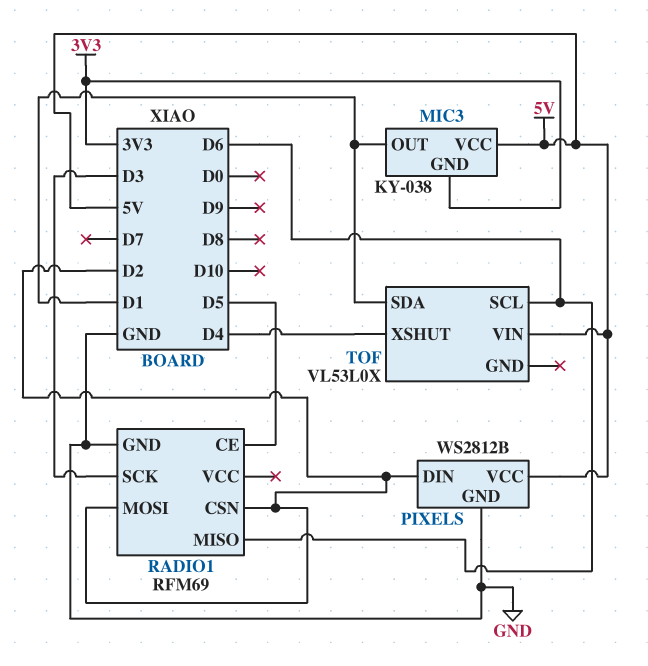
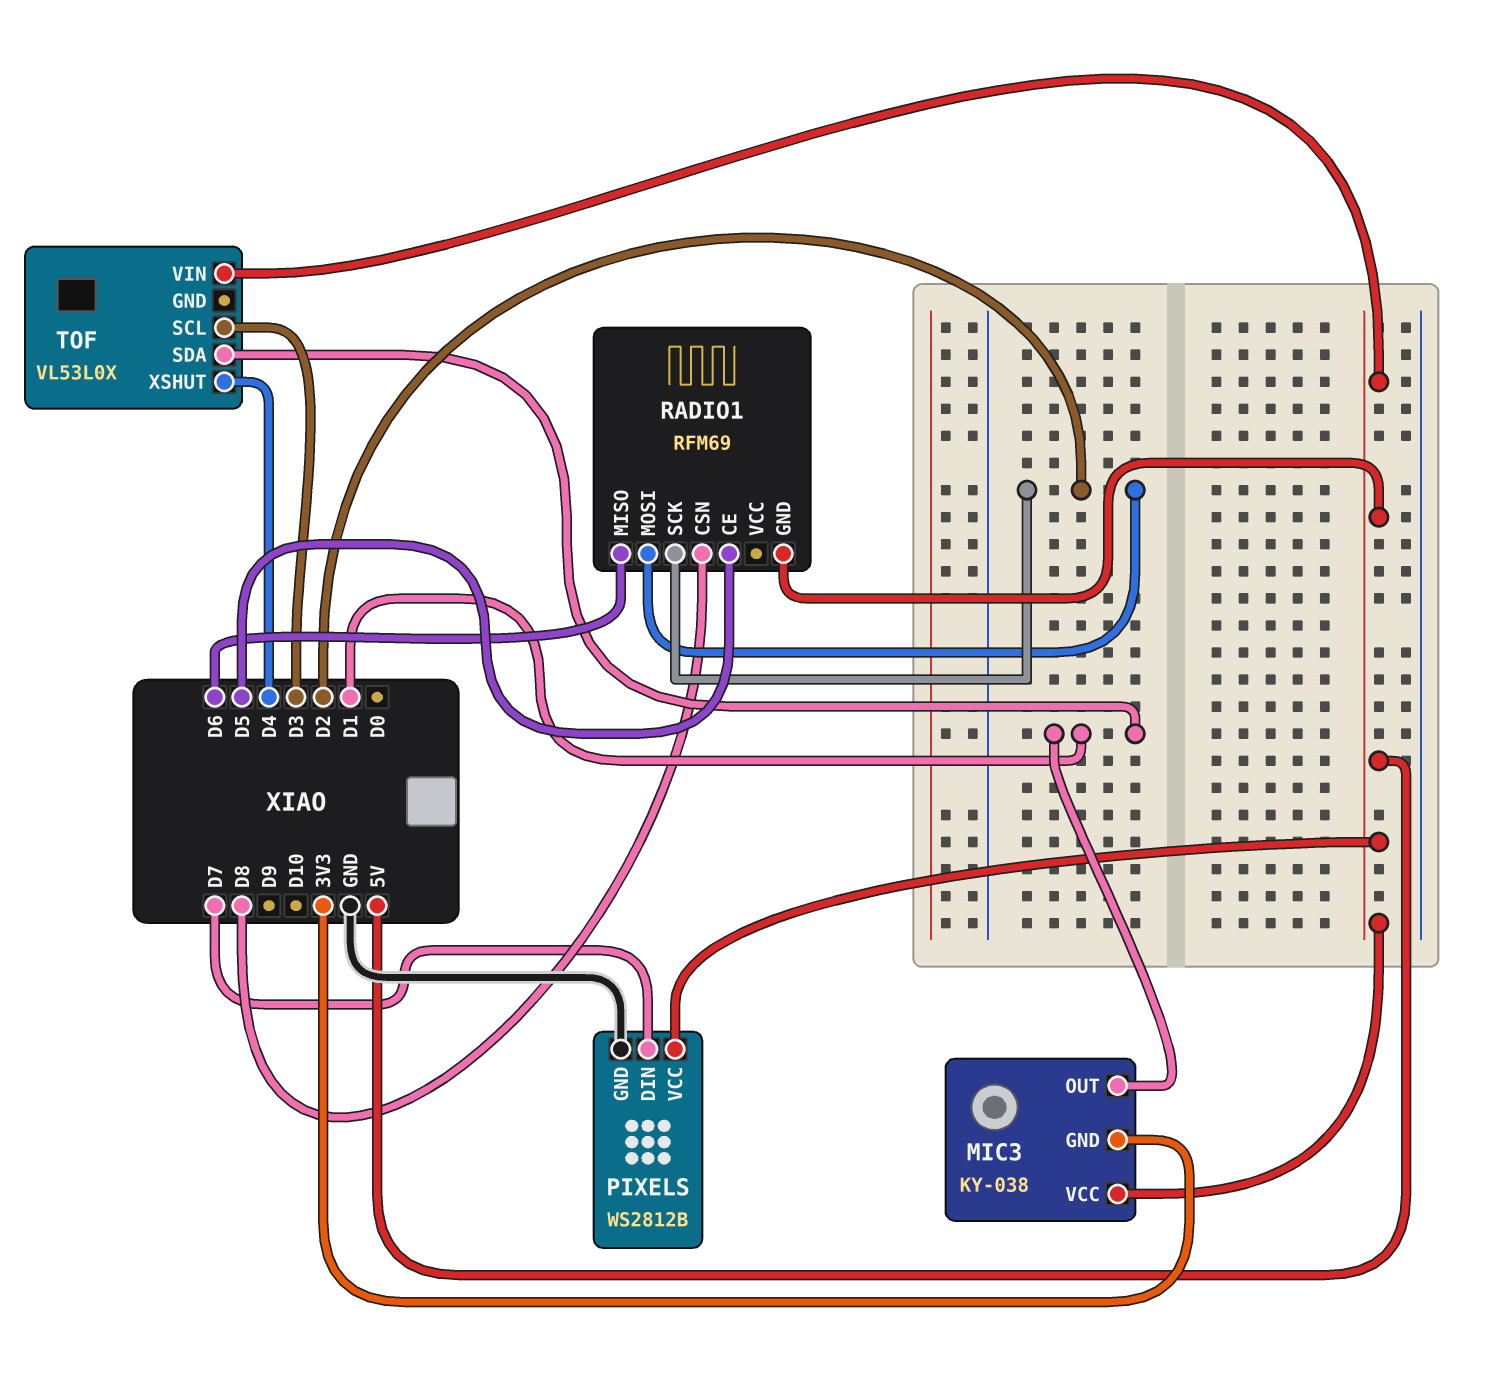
PIXELS pin DIN: D2 -> D7
RADIO1 pin CSN: D2 -> D8
RADIO1 pin GND: GND -> 5V
RADIO1 pin SCK: D3 -> D2
TOF pin SCL: D6 -> D3

